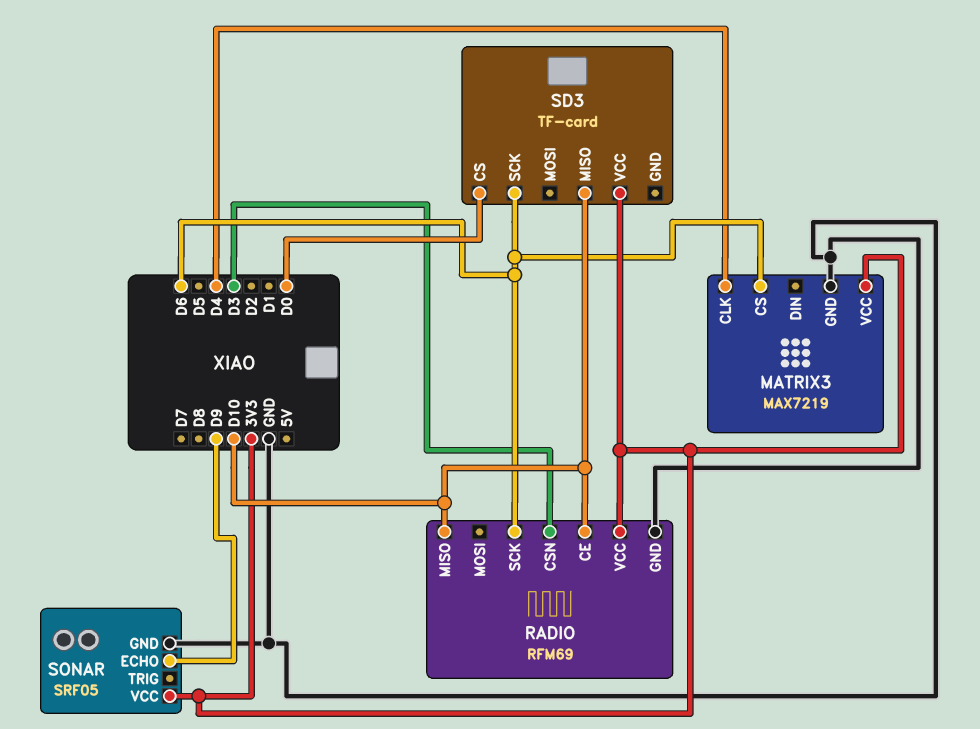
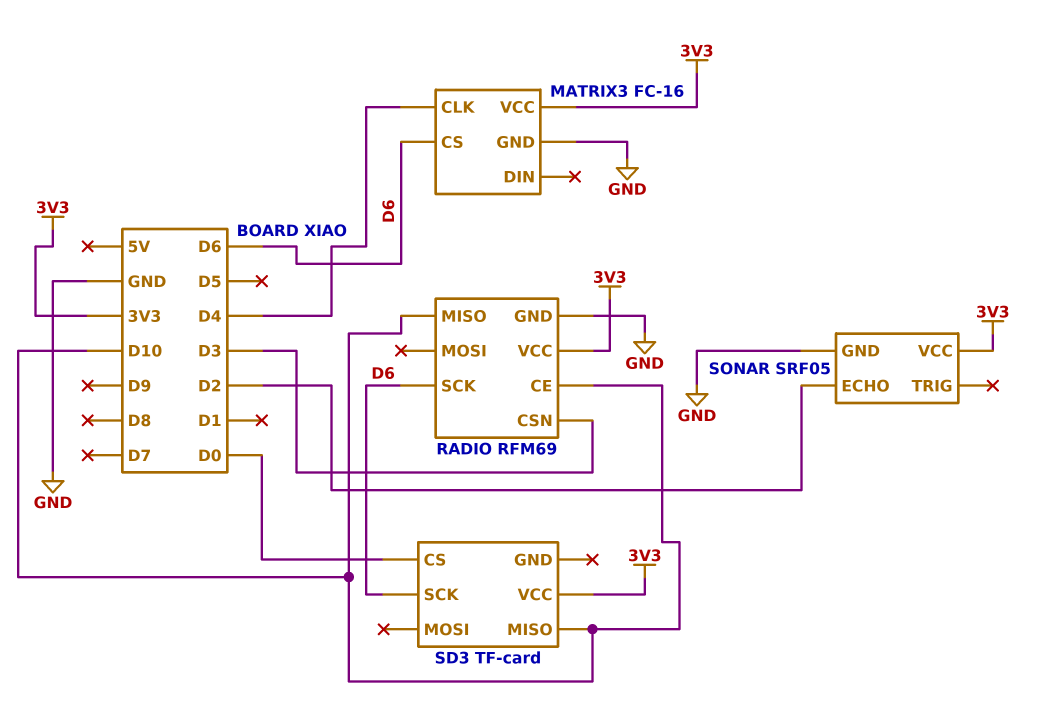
MATRIX3: MAX7219 -> FC-16
SONAR pin ECHO: D9 -> D2

